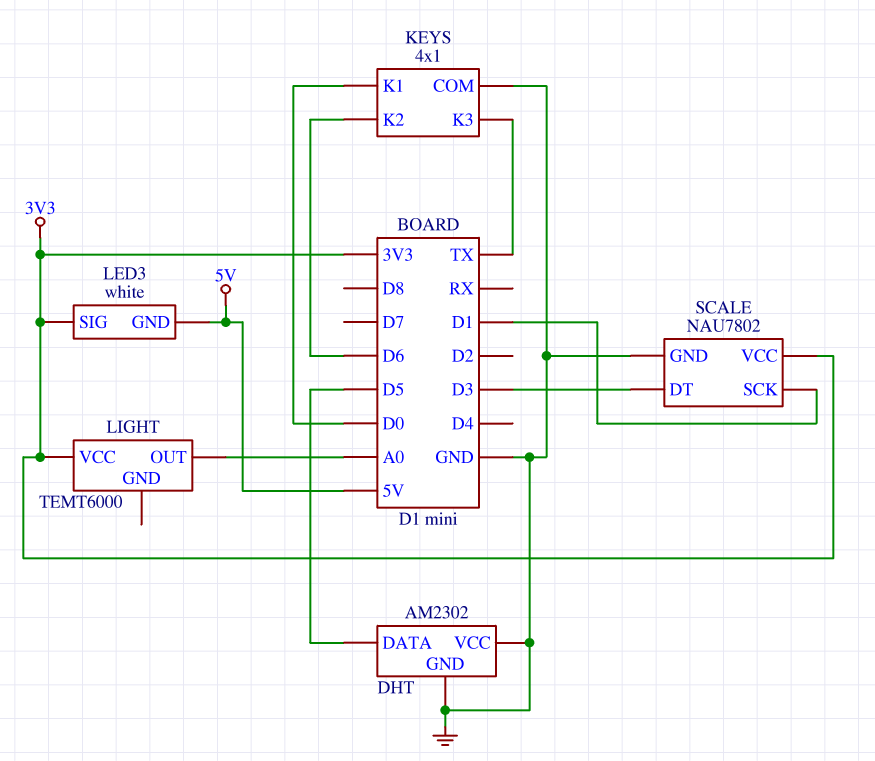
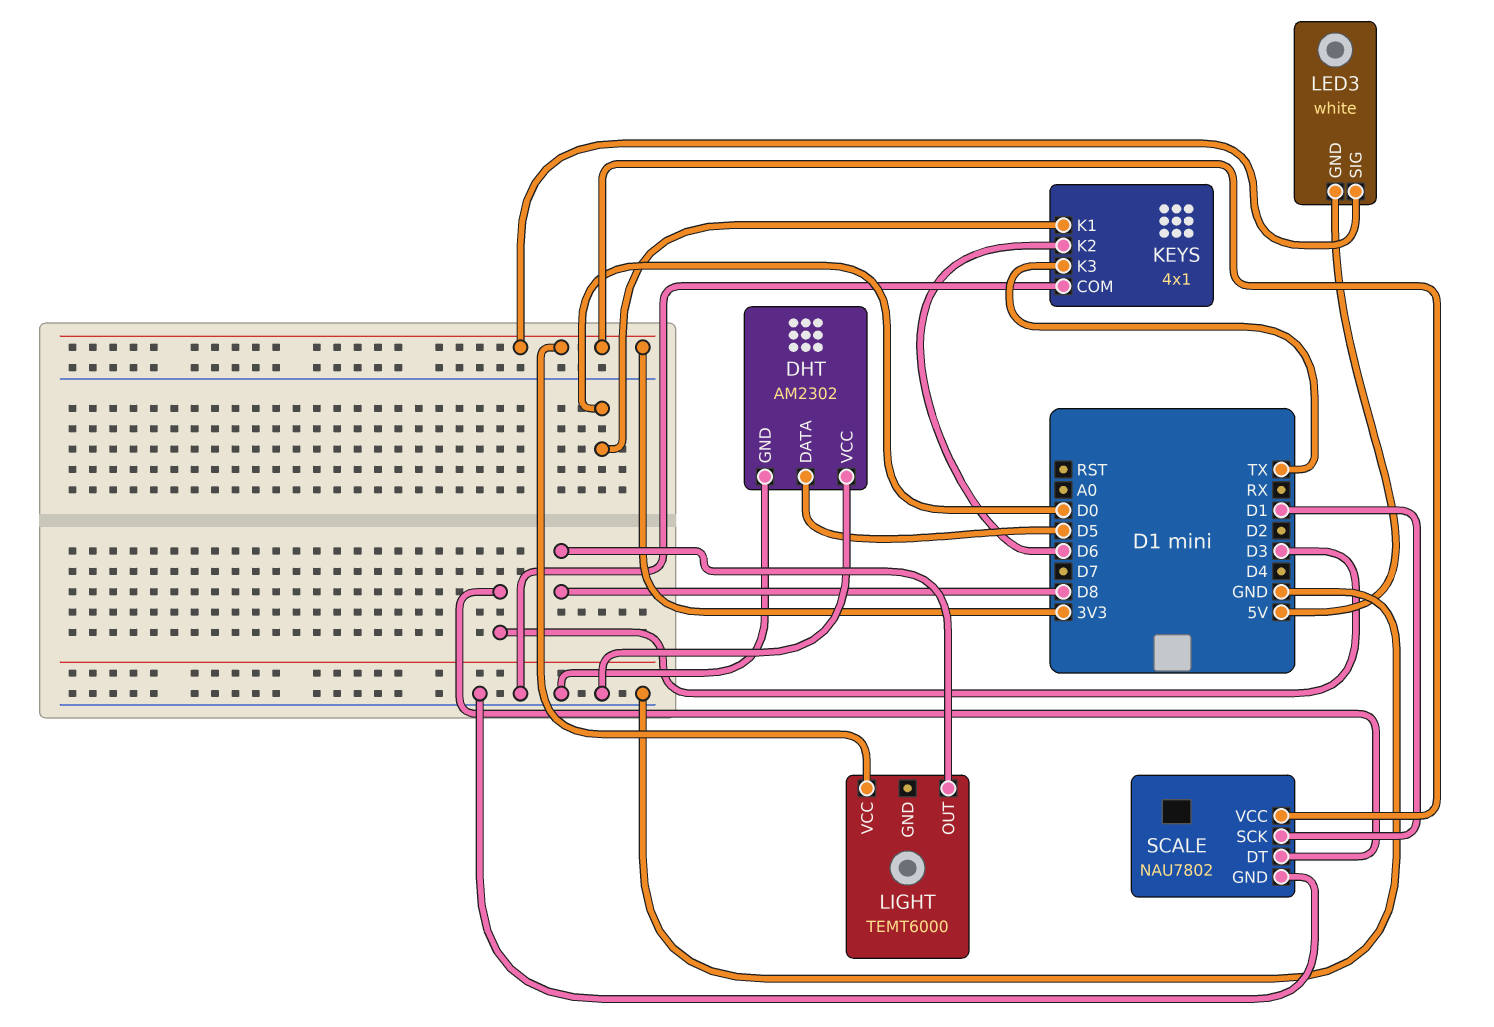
LIGHT pin OUT: A0 -> D8

